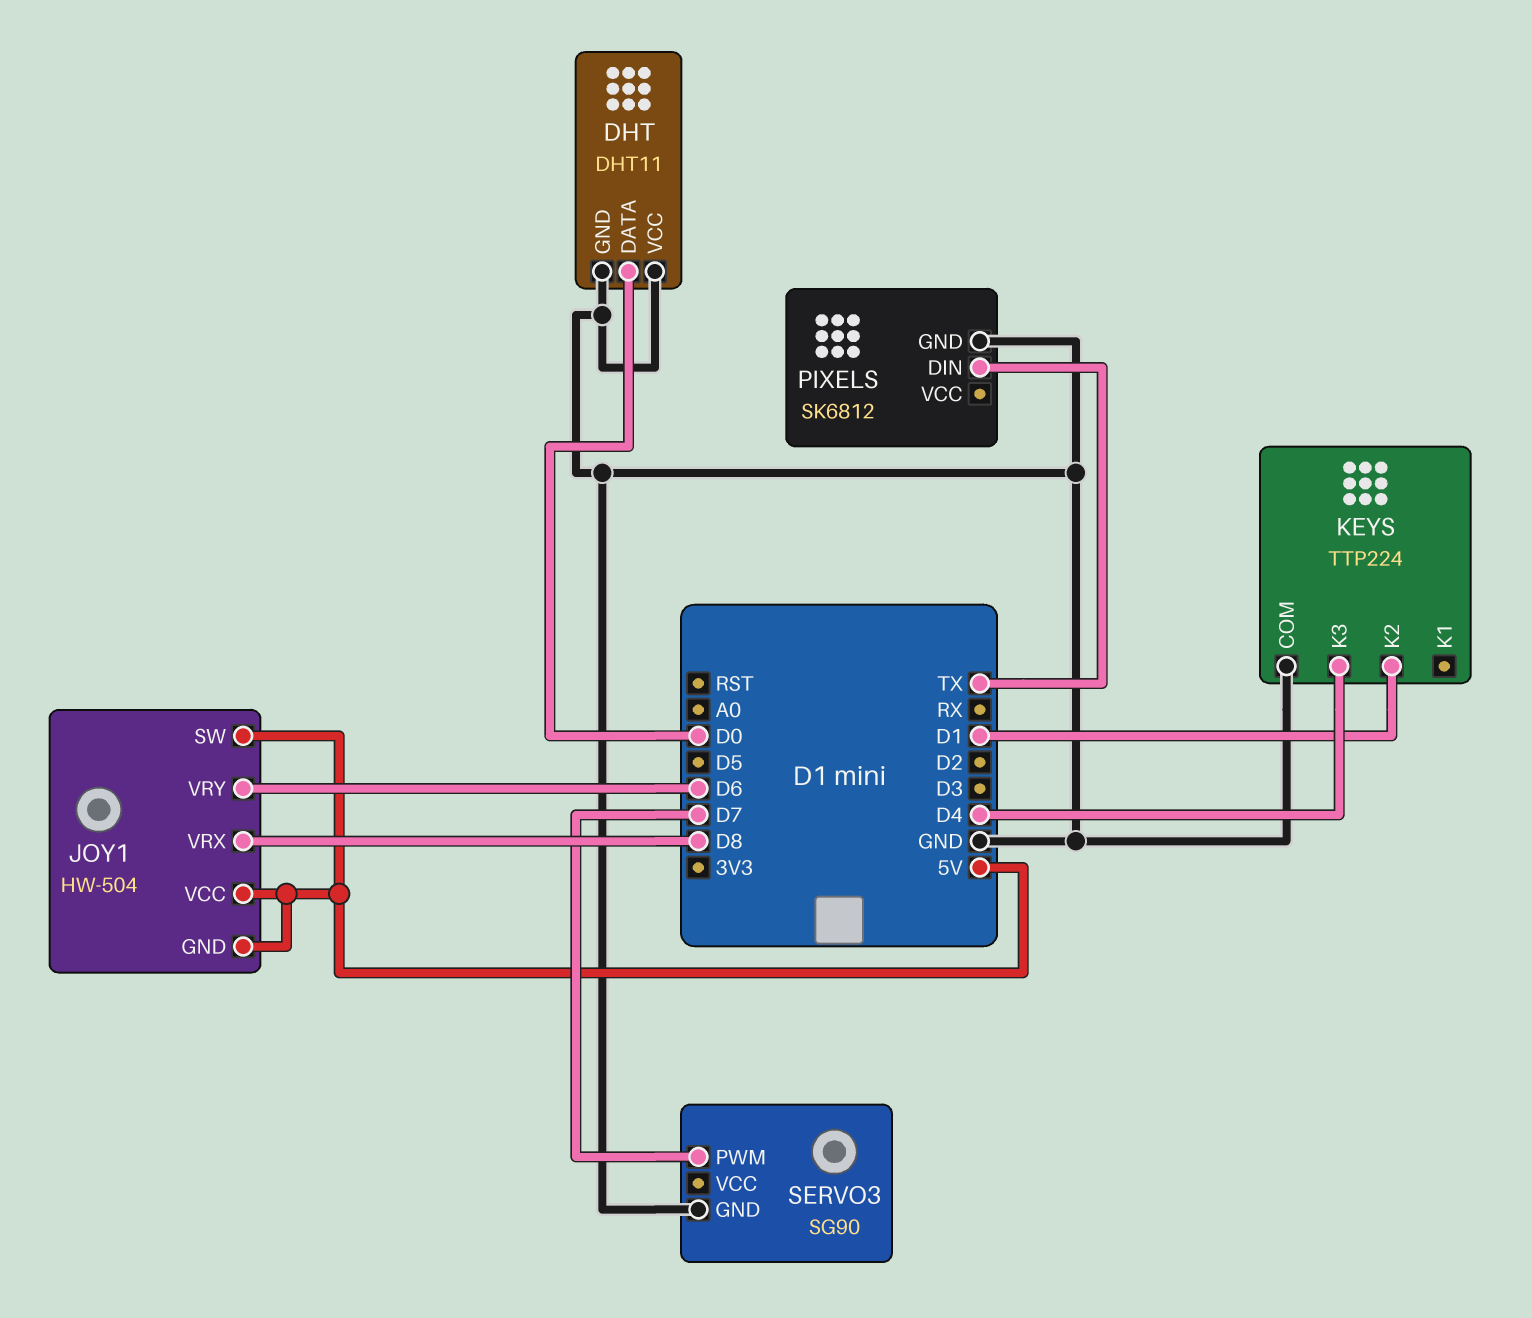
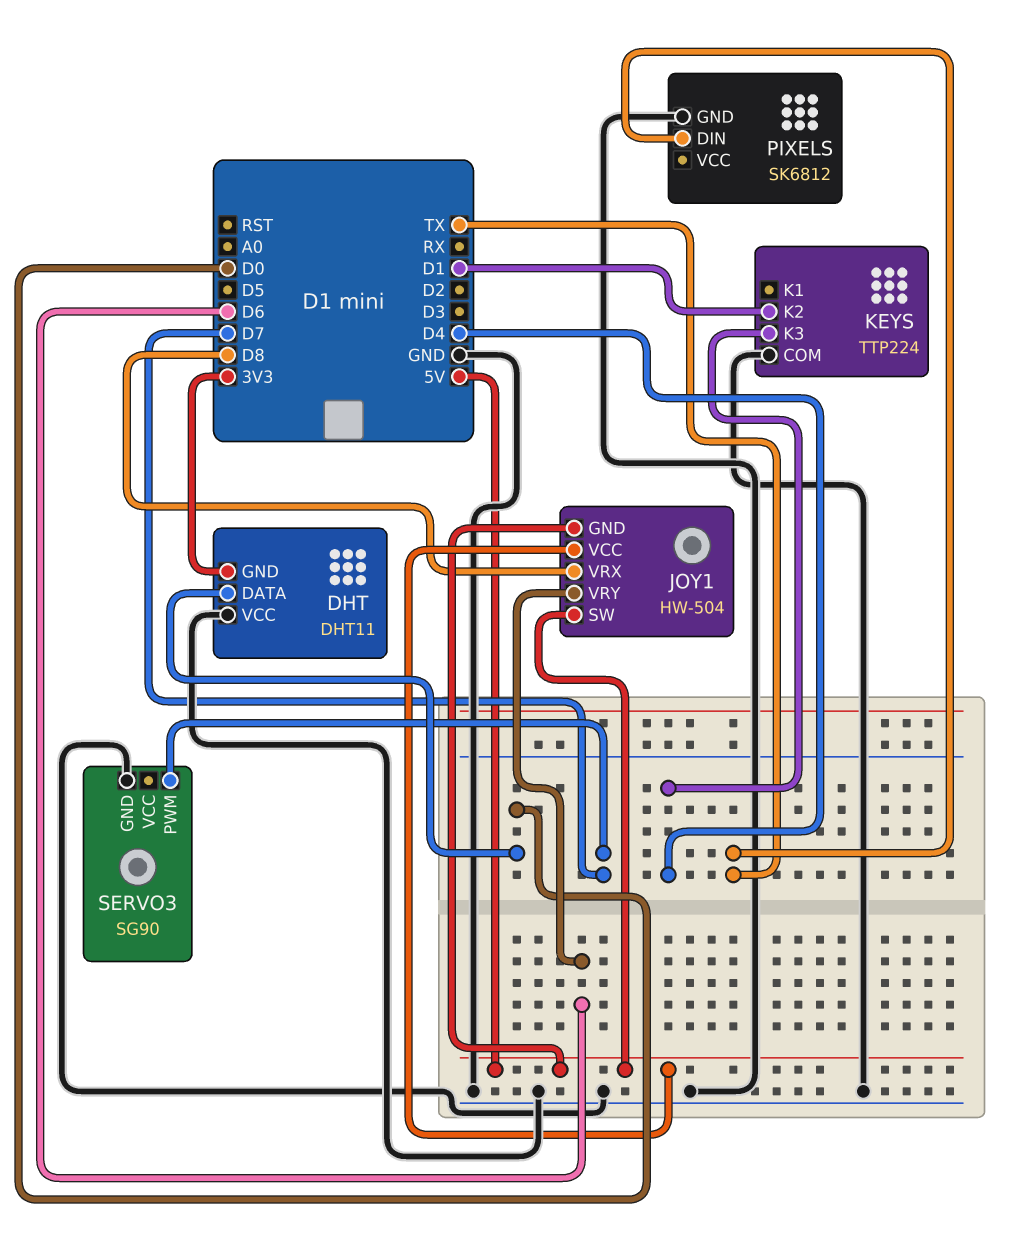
DHT pin GND: GND -> 3V3

